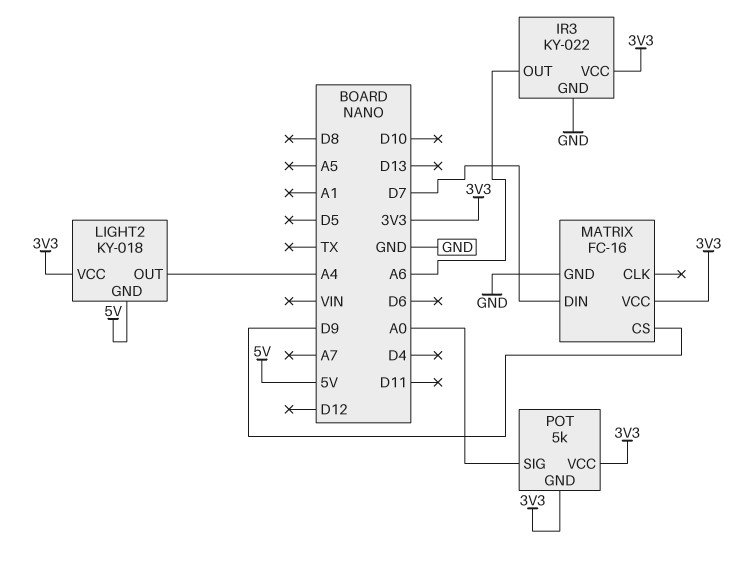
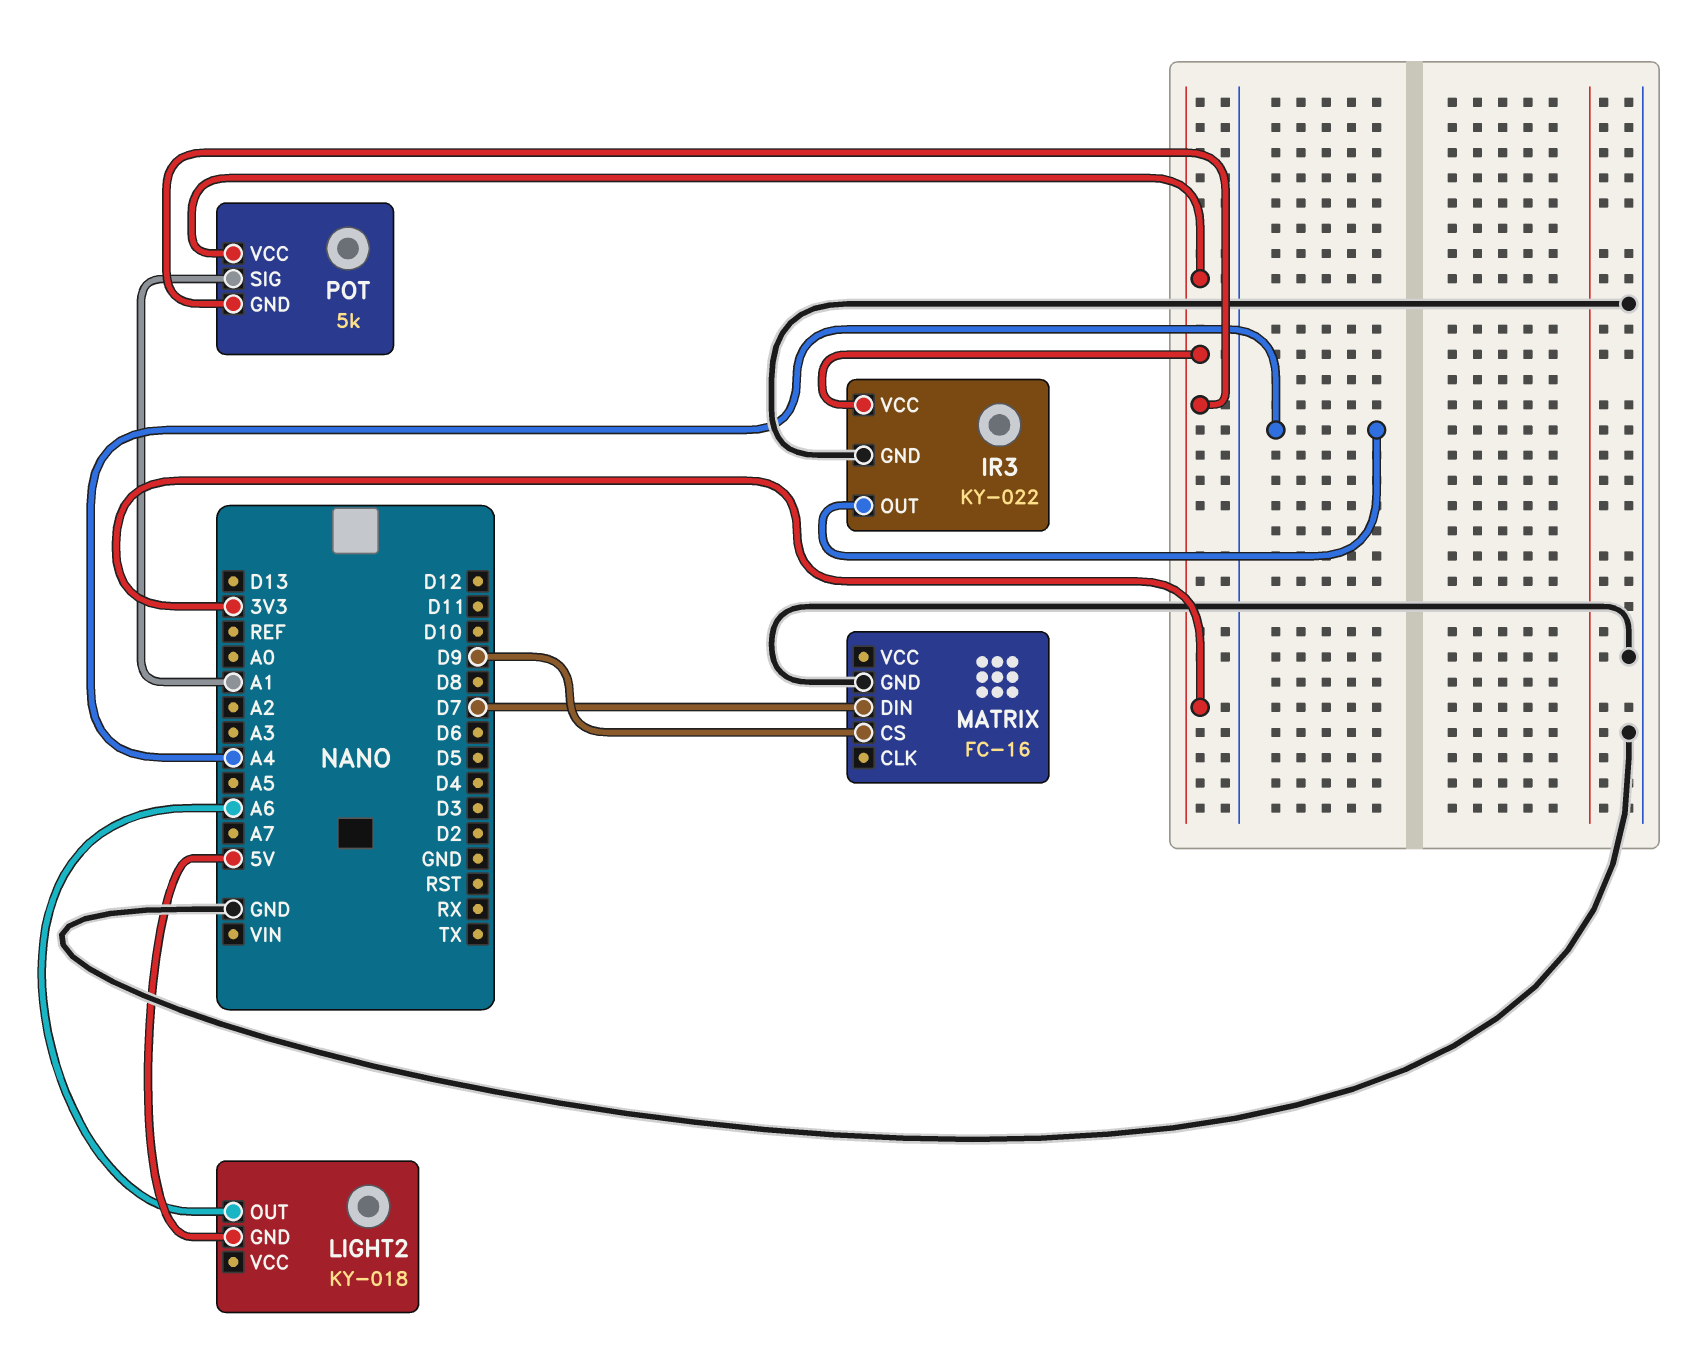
IR3 pin OUT: A6 -> A4
LIGHT2 pin OUT: A4 -> A6
LIGHT2 pin VCC: 3V3 -> none
MATRIX pin VCC: 3V3 -> none
POT pin SIG: A0 -> A1

